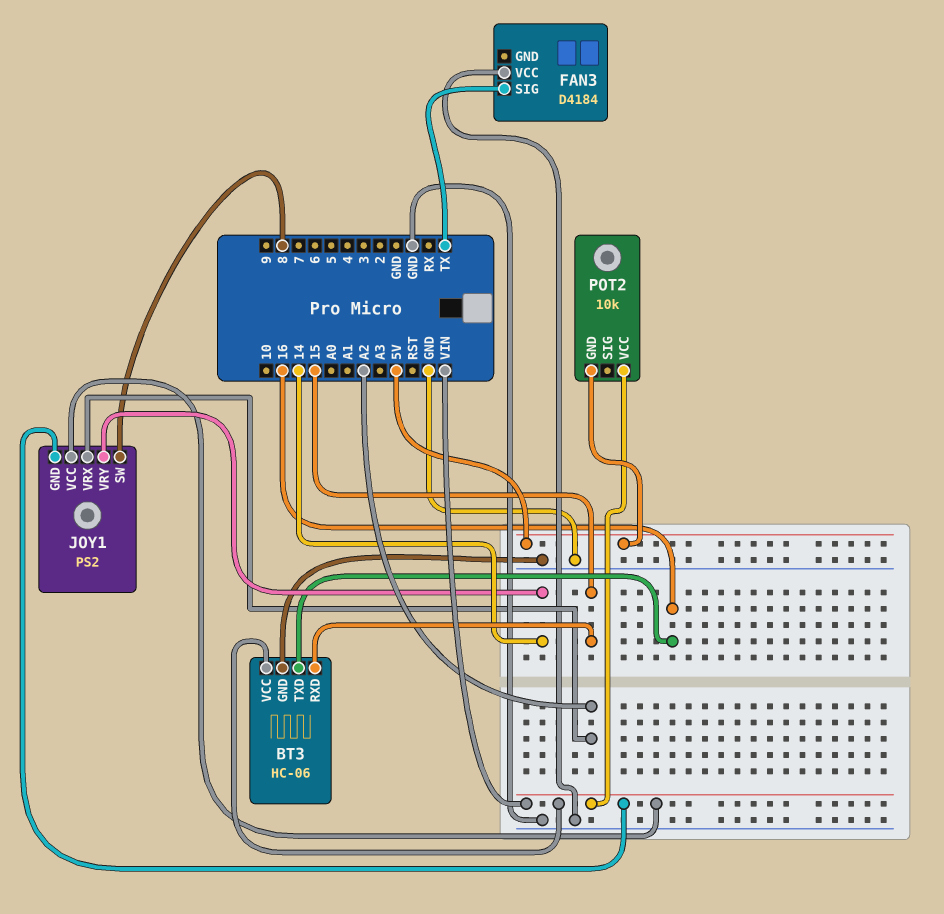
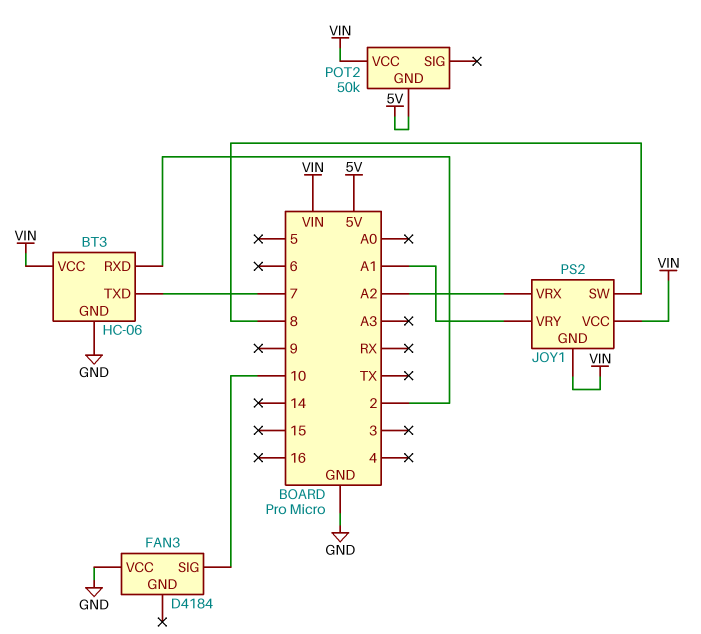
BT3 pin RXD: 15 -> 2
BT3 pin TXD: 16 -> 7
FAN3 pin SIG: TX -> 10
JOY1 pin VRY: 14 -> A1
POT2: 10k -> 50k

